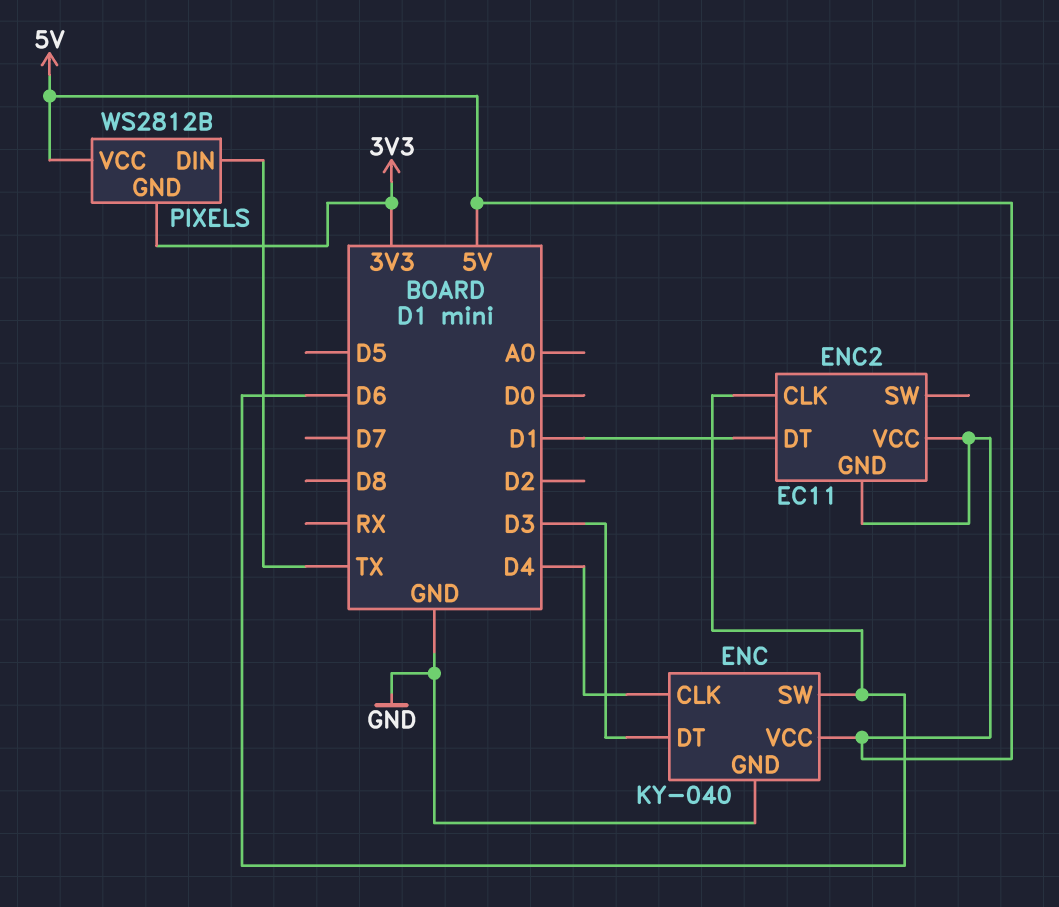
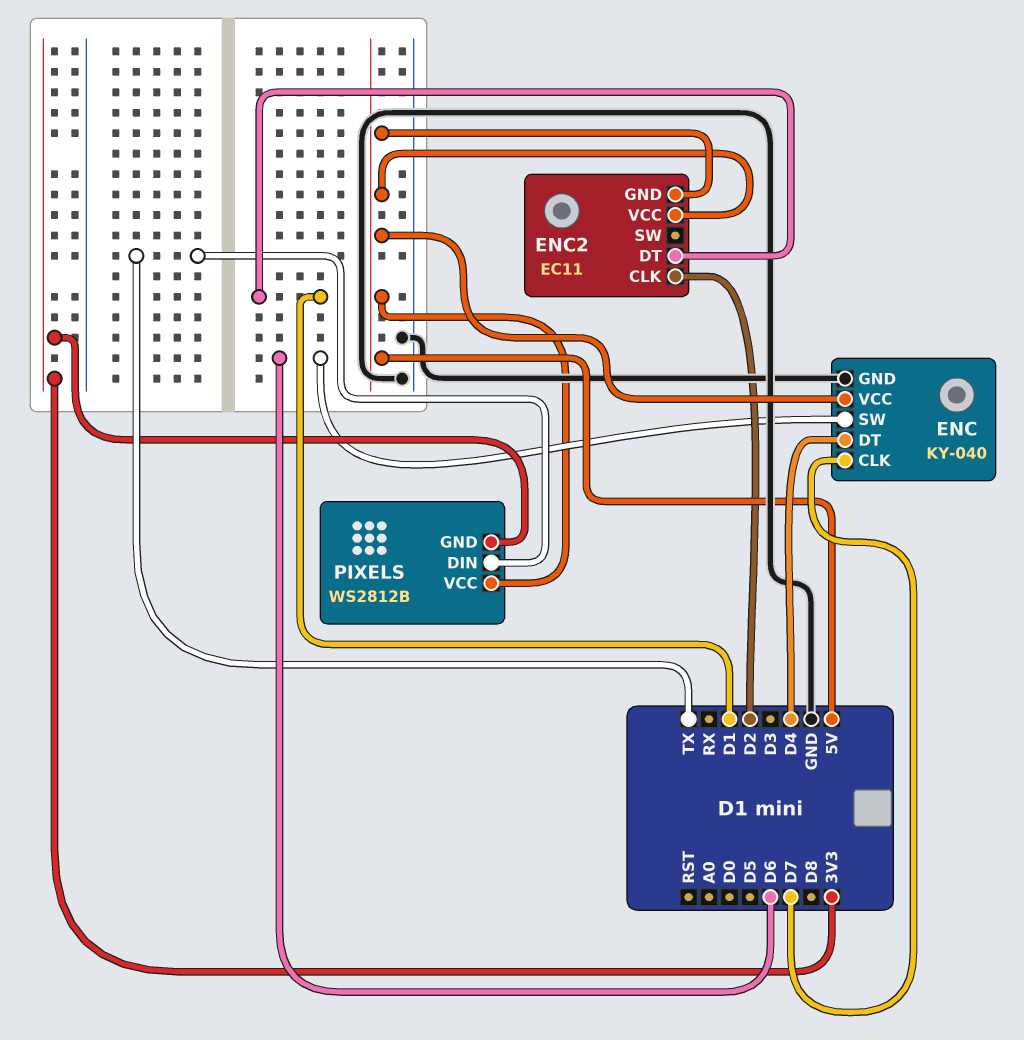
ENC pin CLK: D4 -> D7
ENC pin DT: D3 -> D4
ENC2 pin CLK: D6 -> D2

